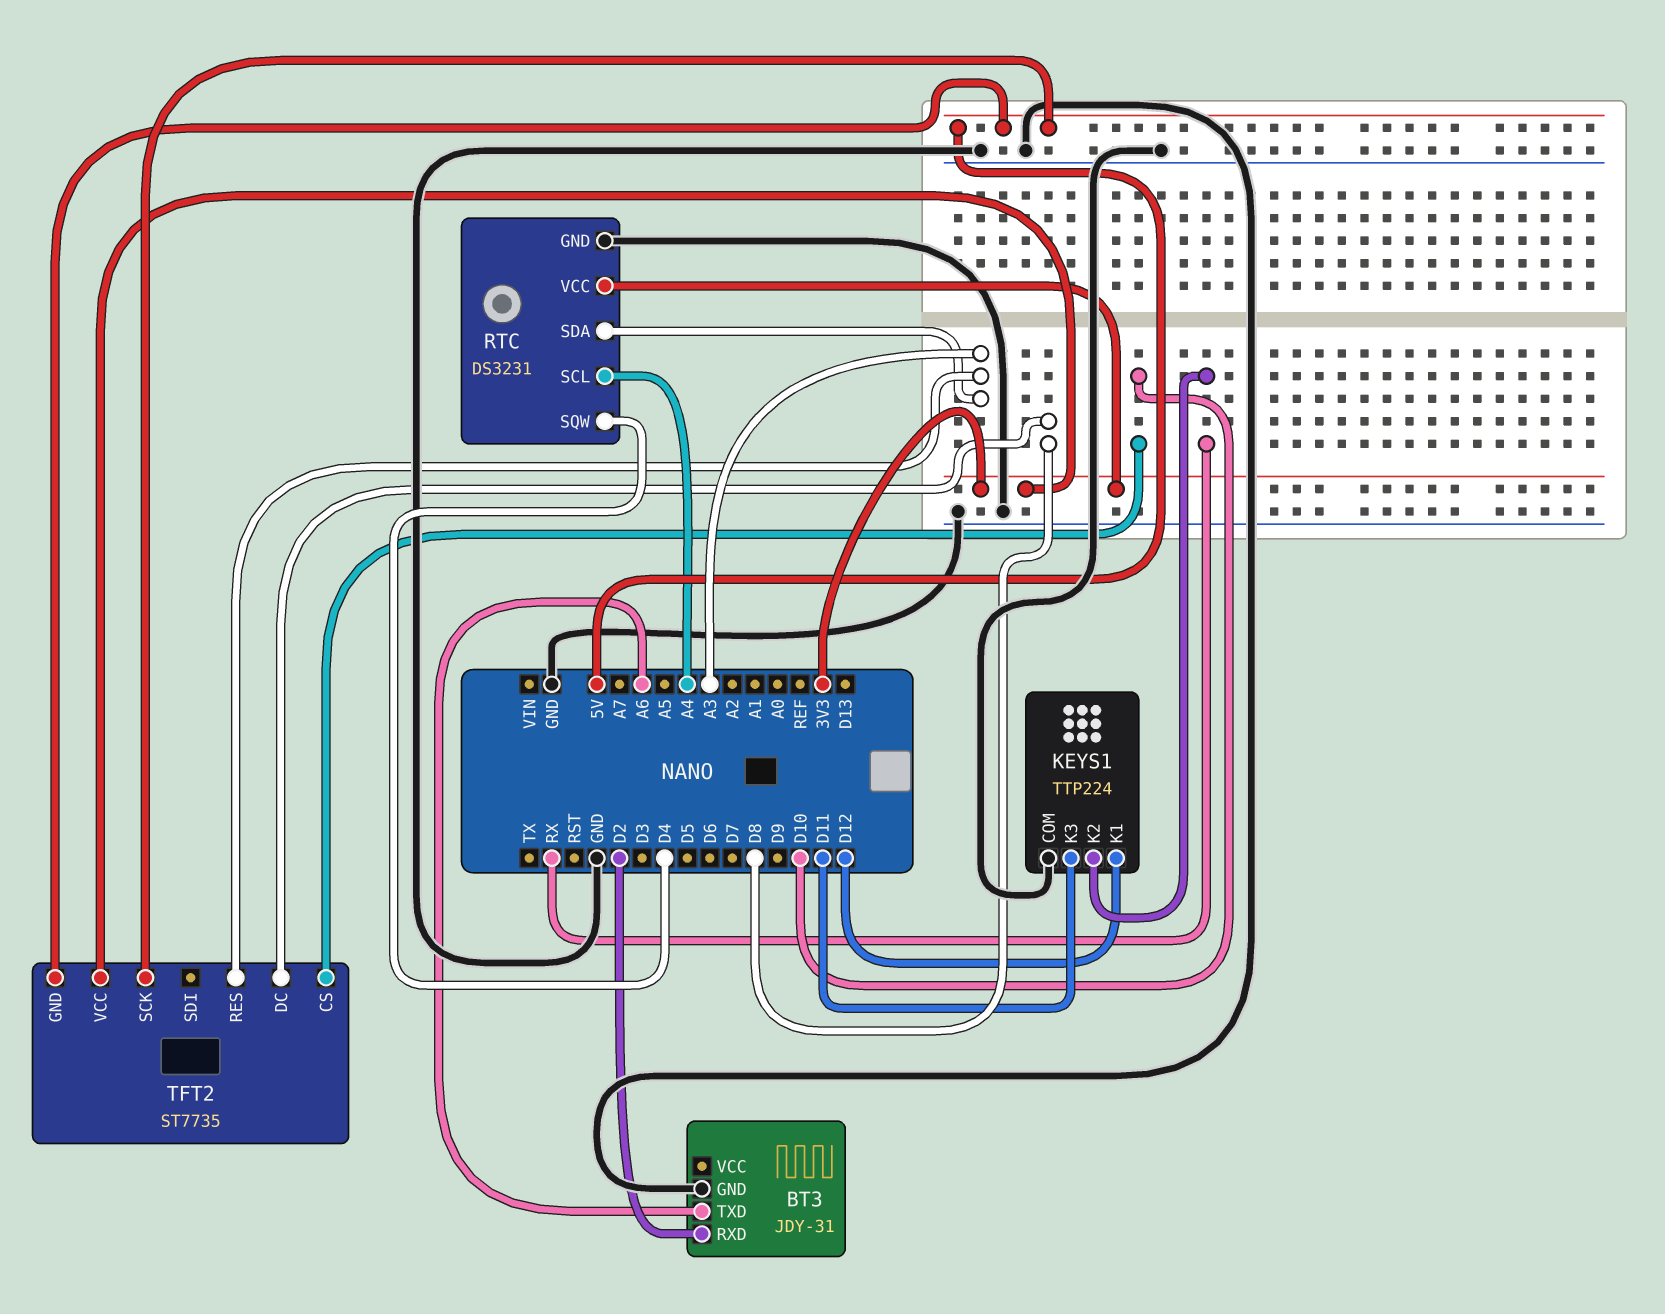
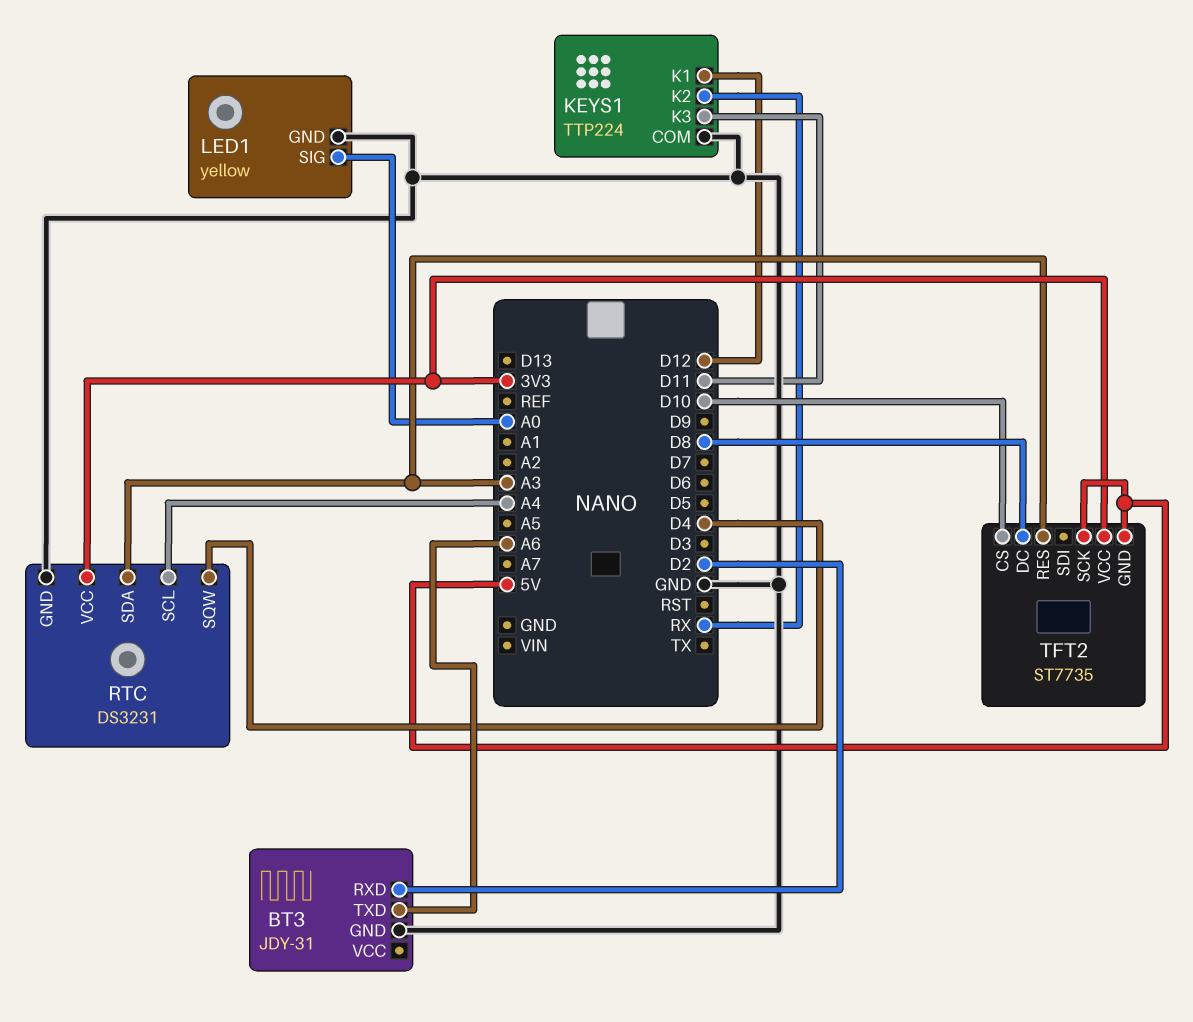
LED1: none -> yellow
LED1 pin GND: none -> GND
LED1 pin SIG: none -> A0

